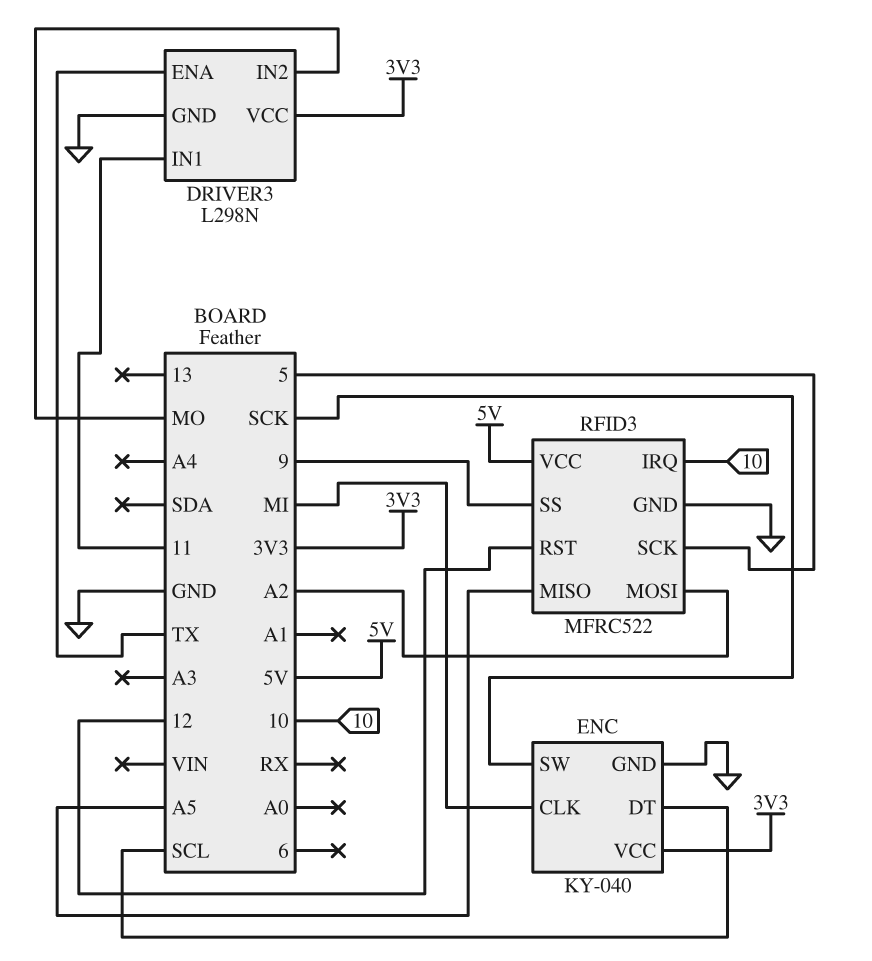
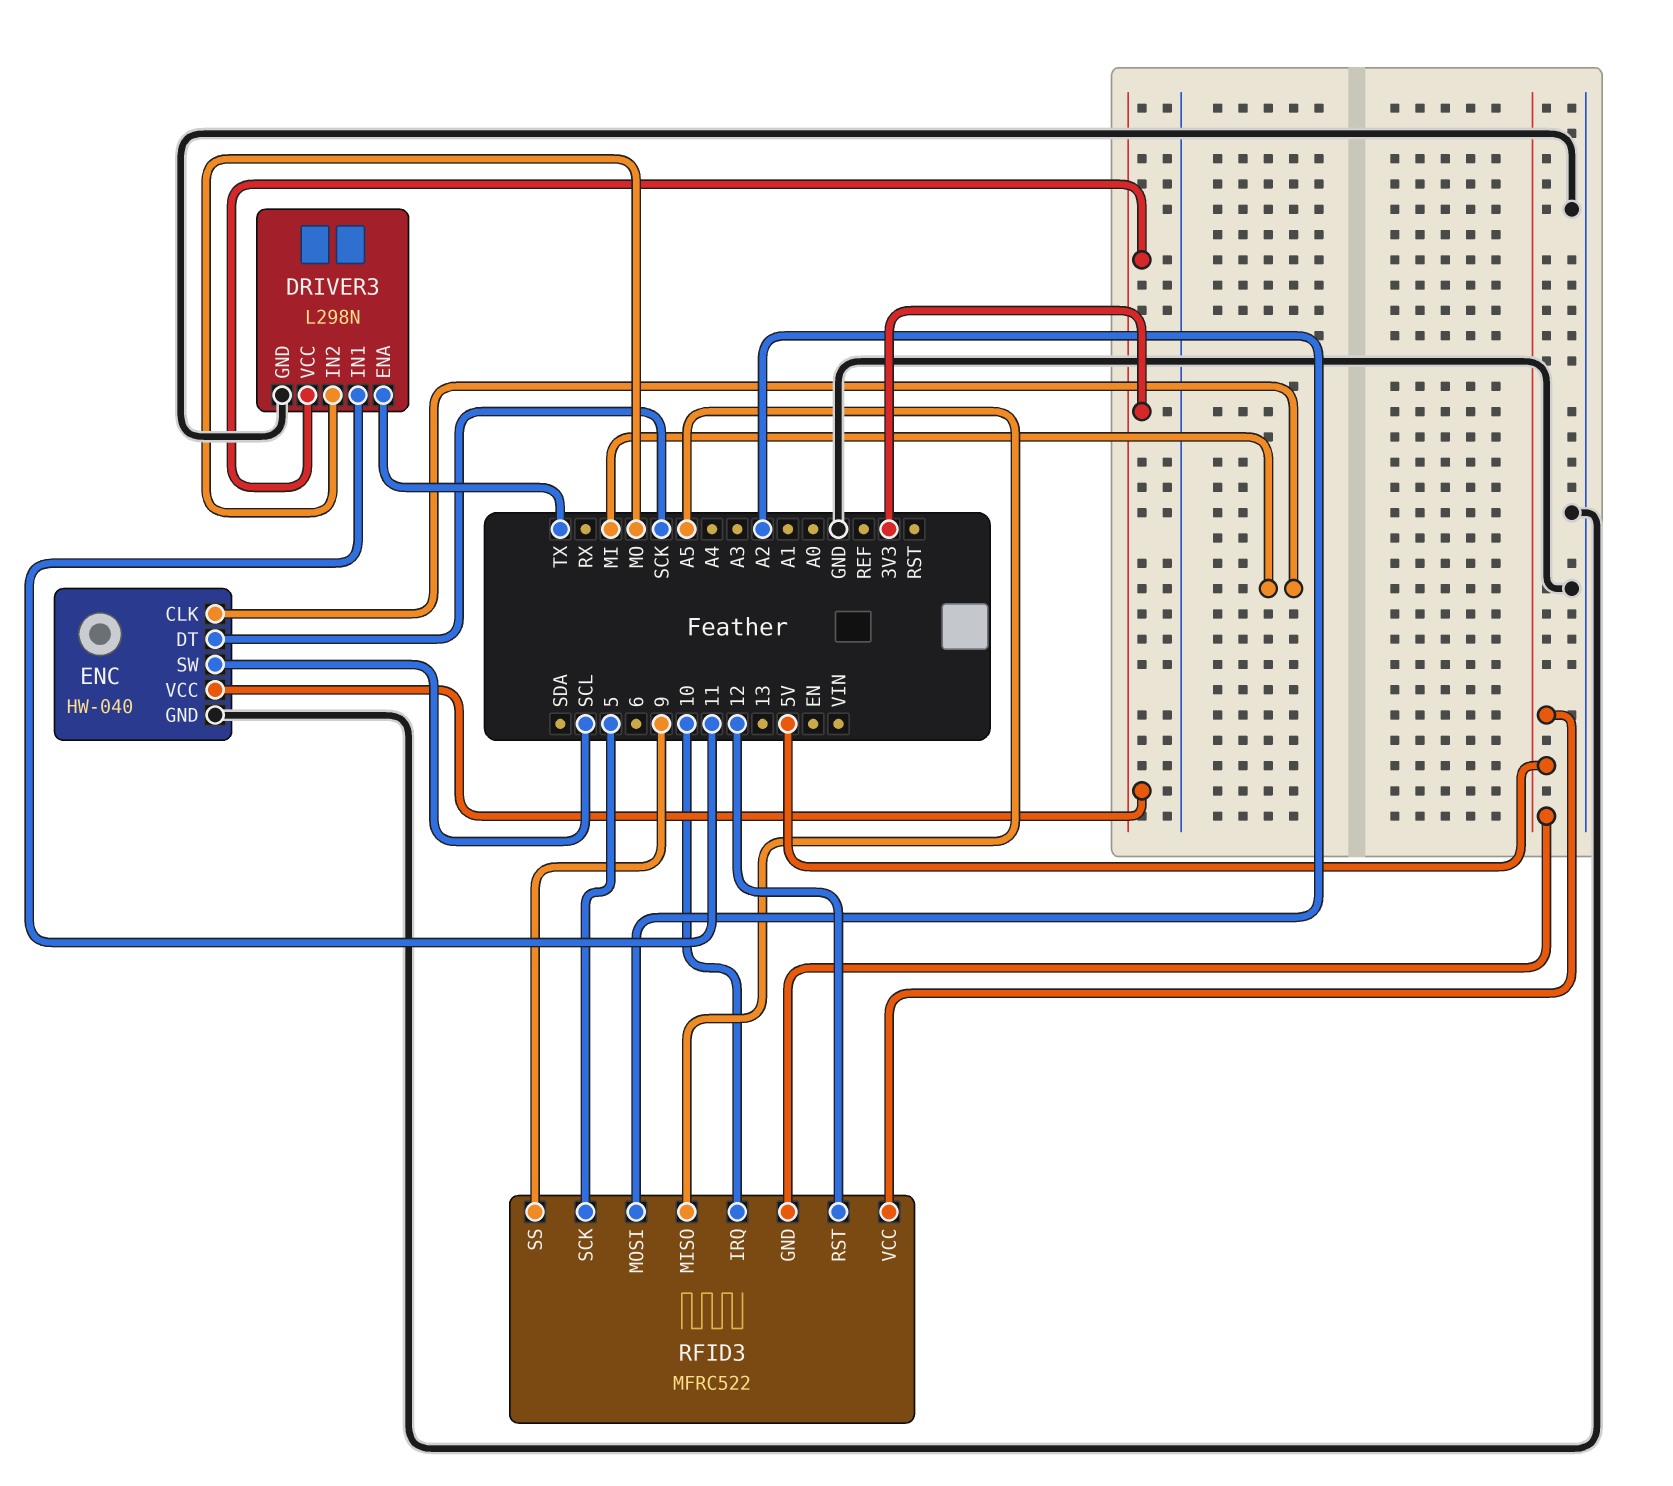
ENC: KY-040 -> HW-040
ENC pin DT: SCL -> SCK
ENC pin SW: SCK -> SCL
RFID3 pin GND: GND -> 5V

